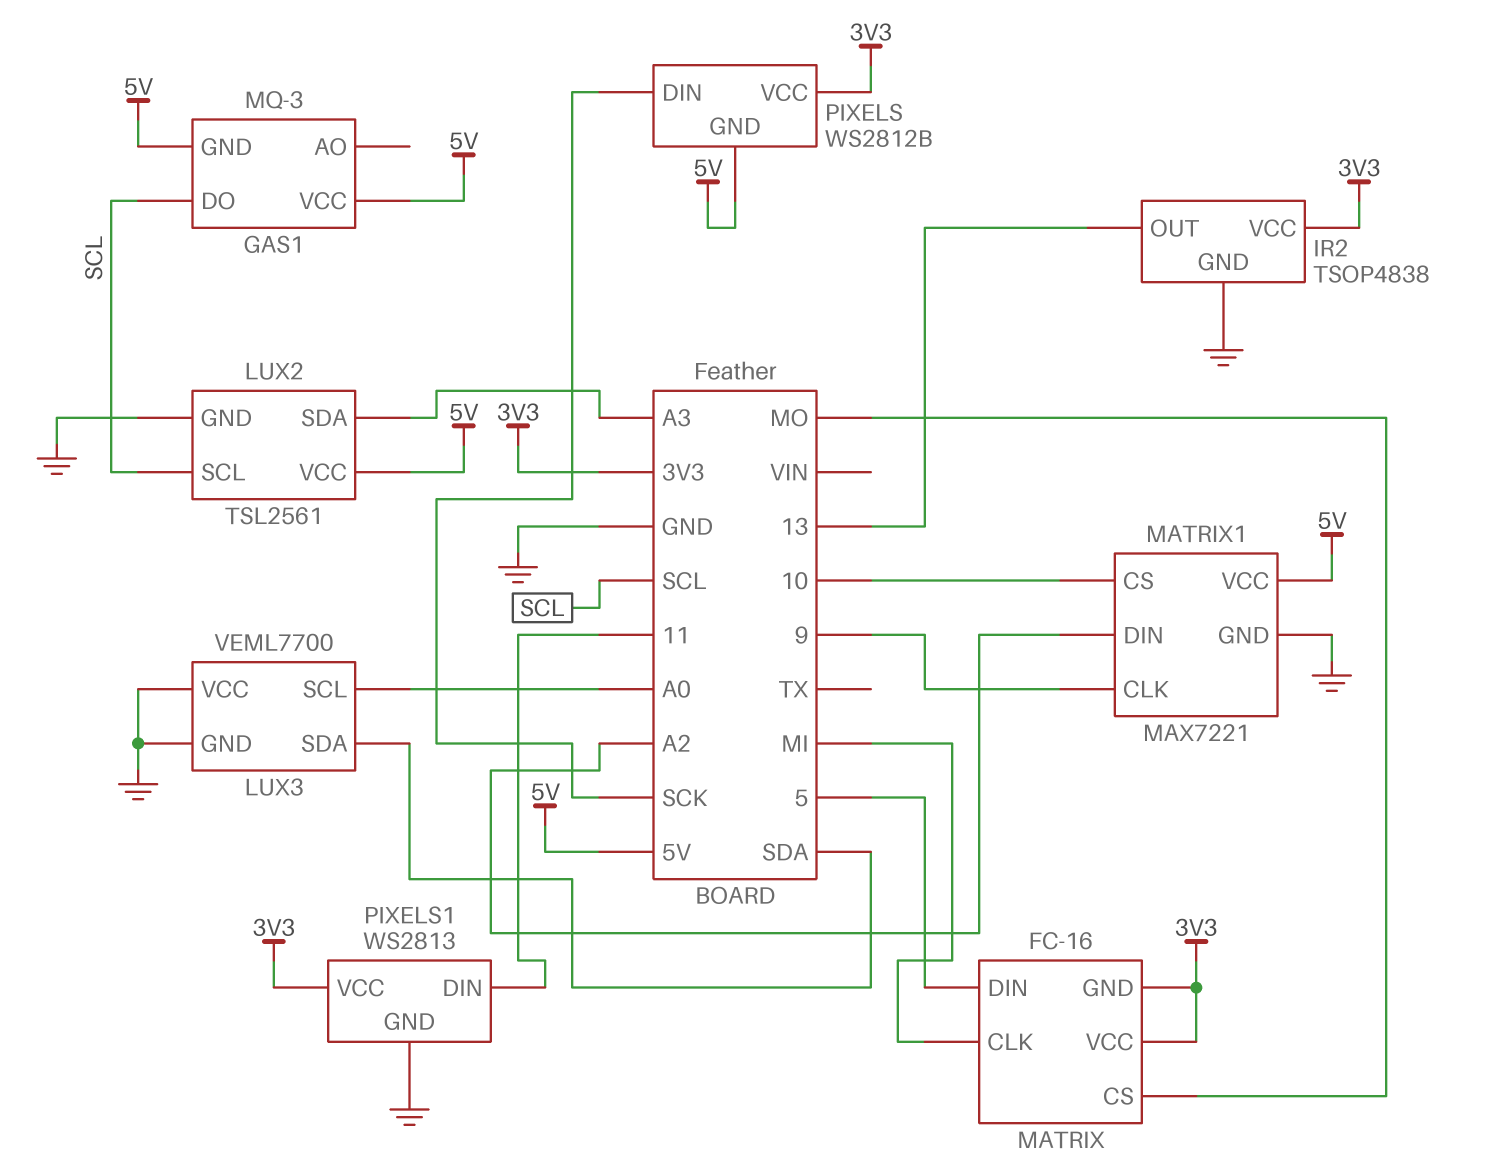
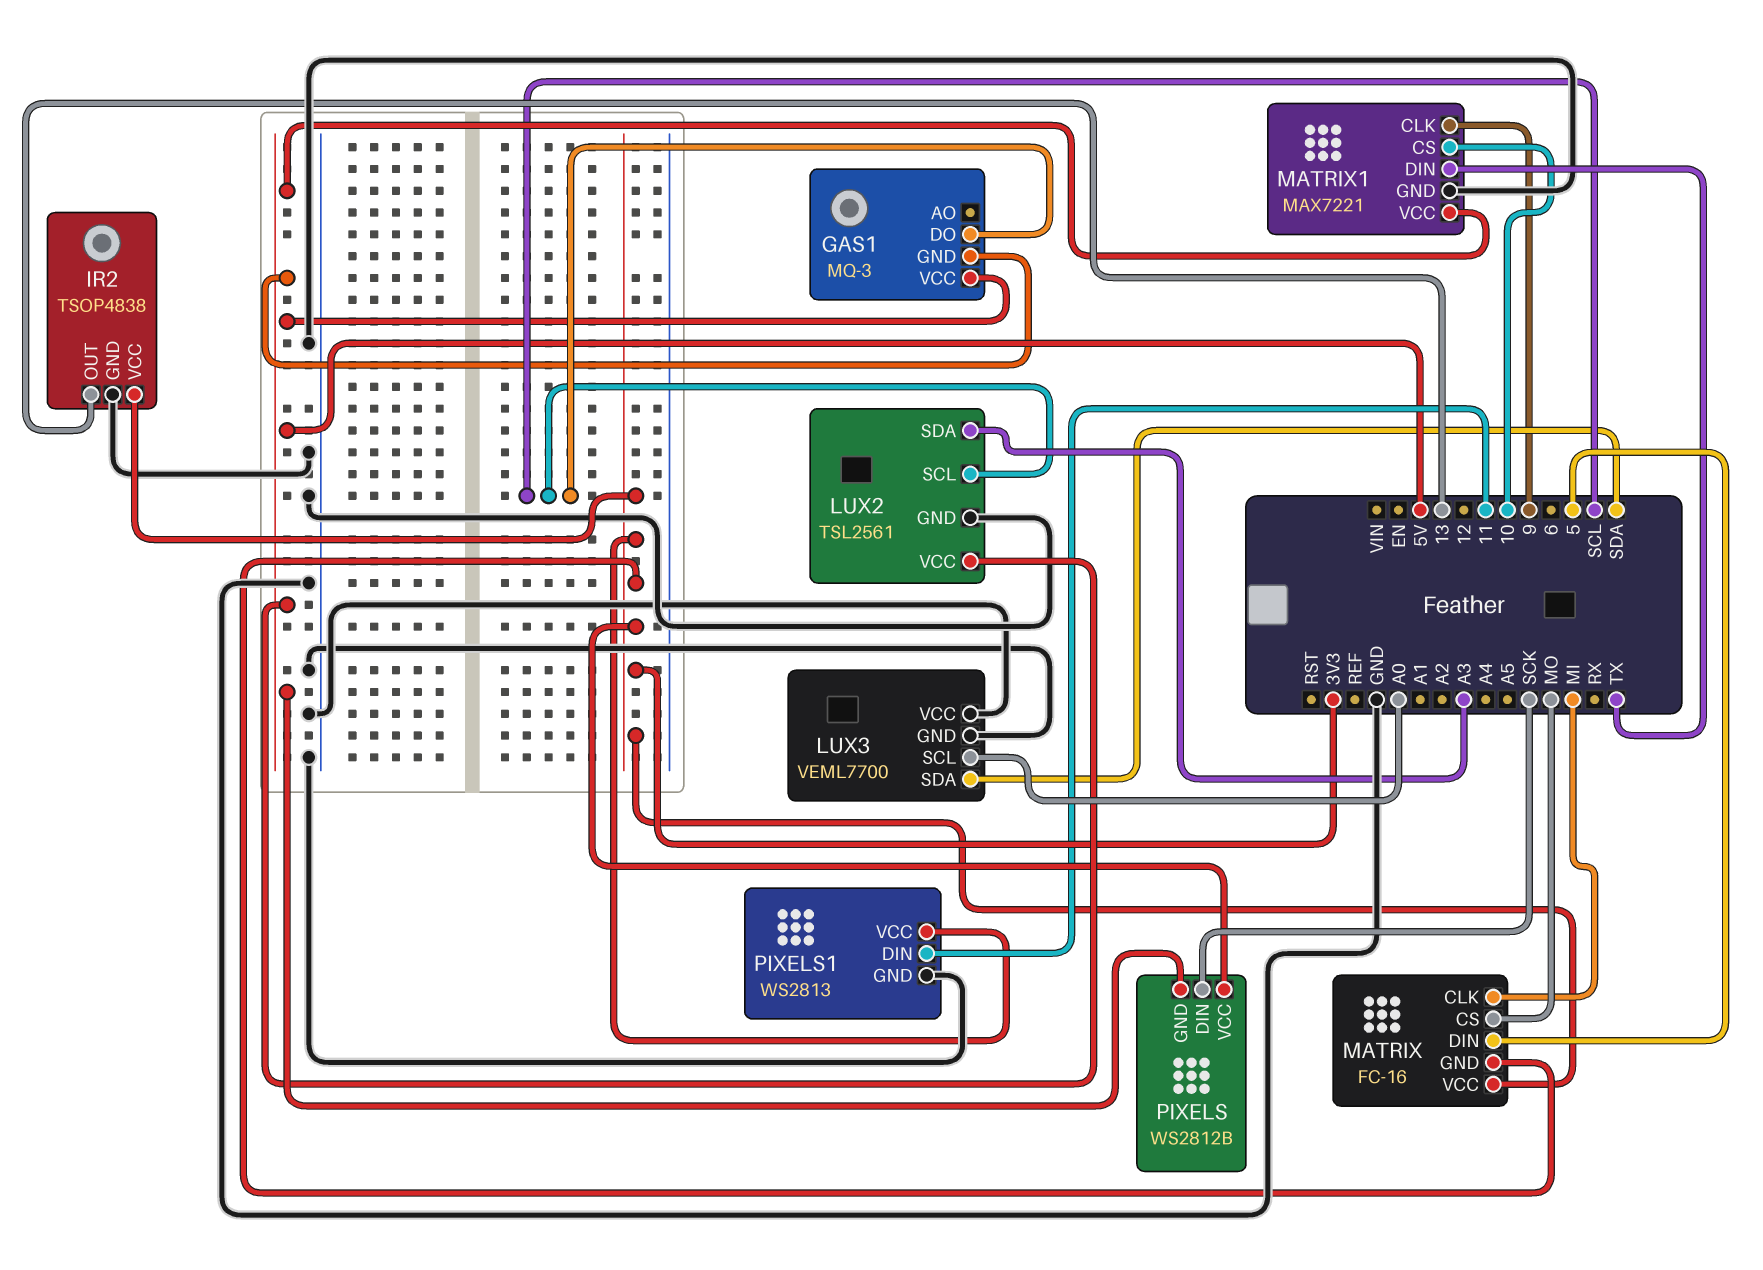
MATRIX1 pin DIN: A2 -> TX

